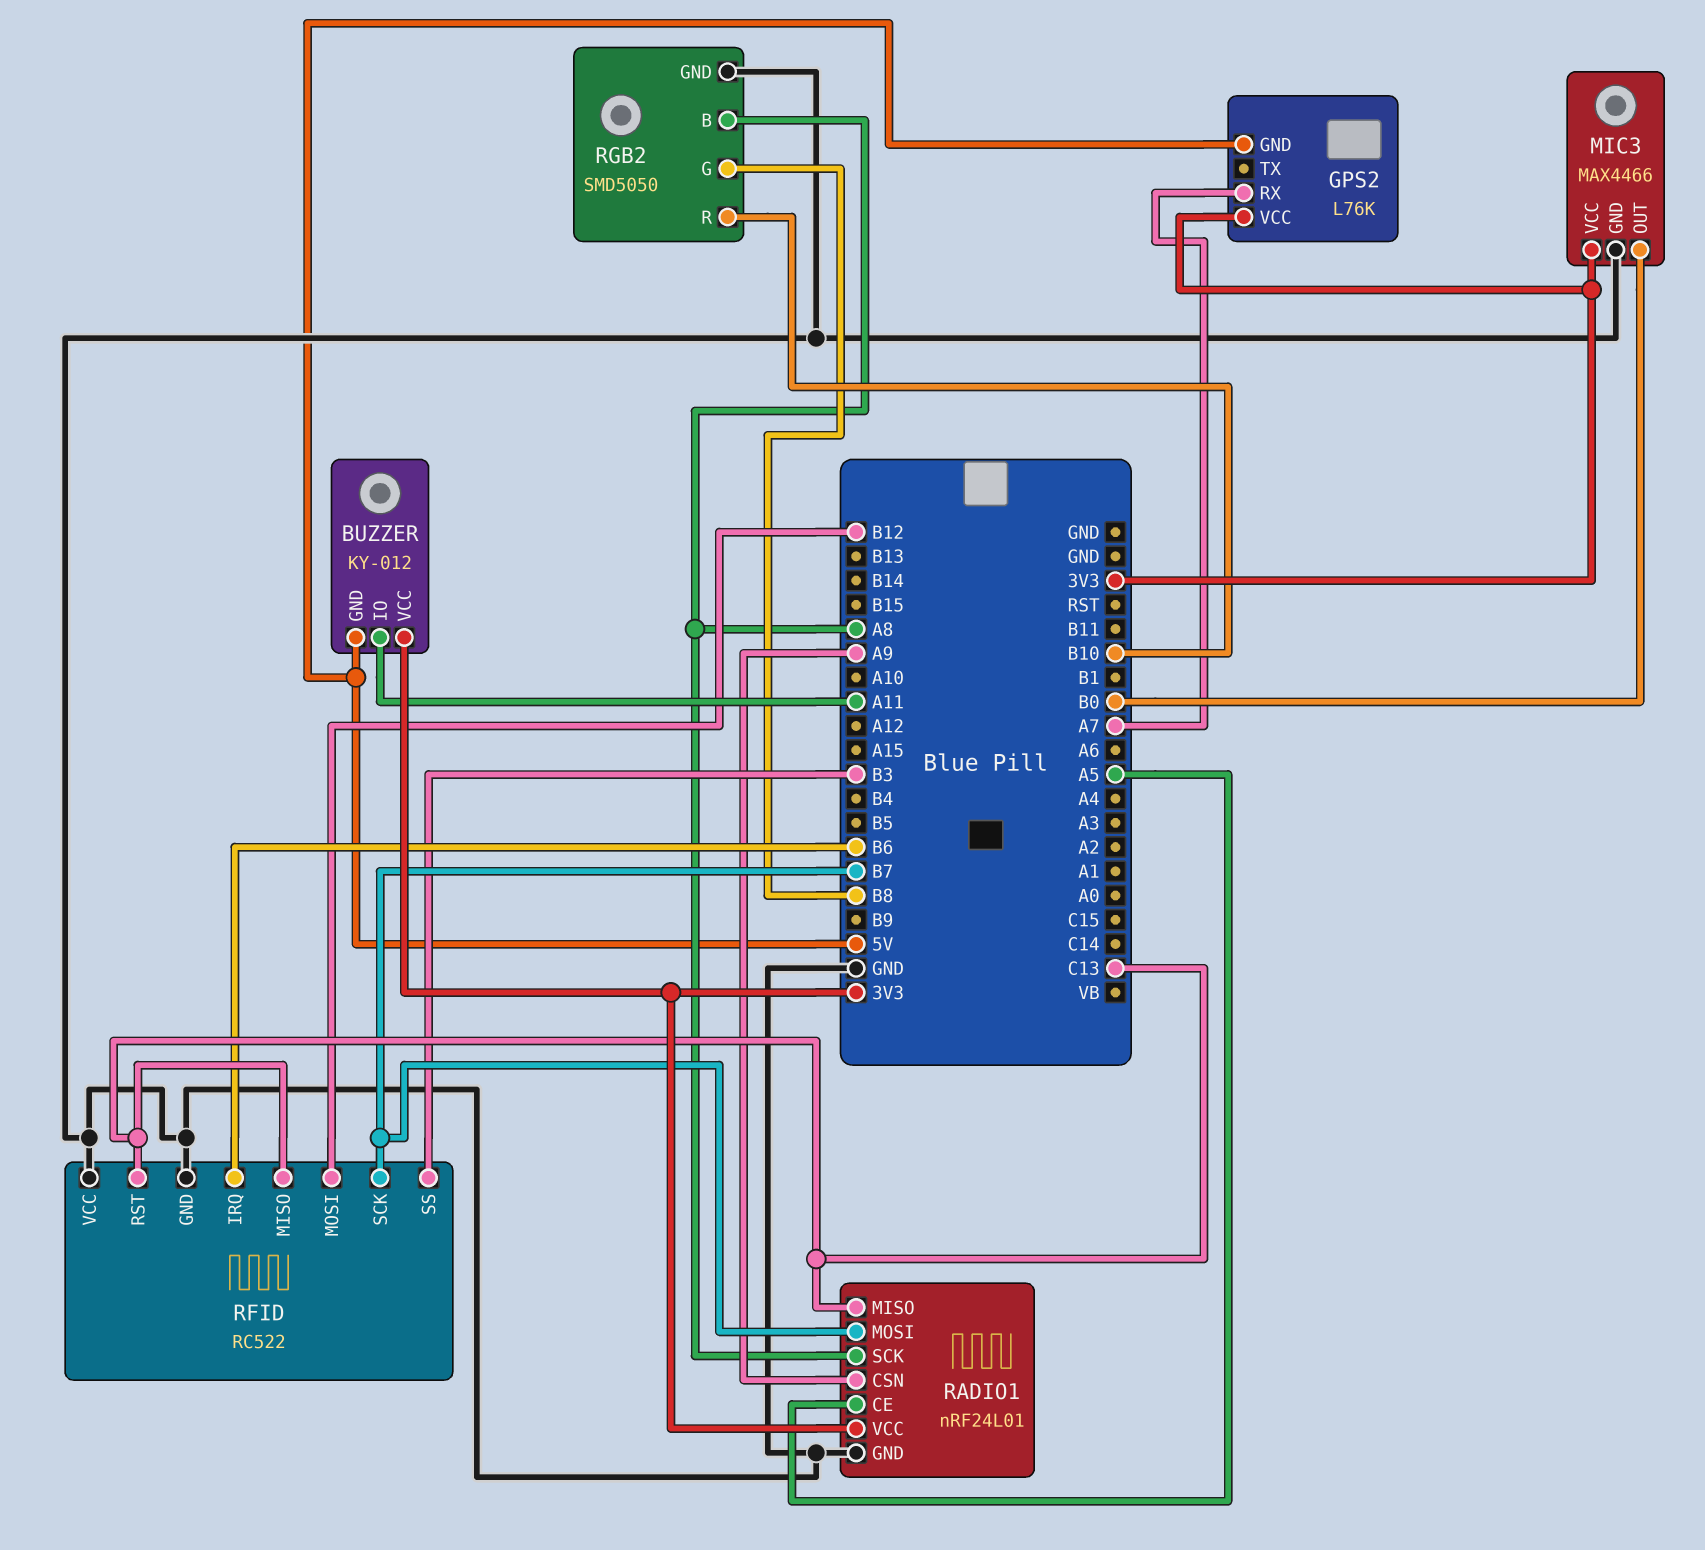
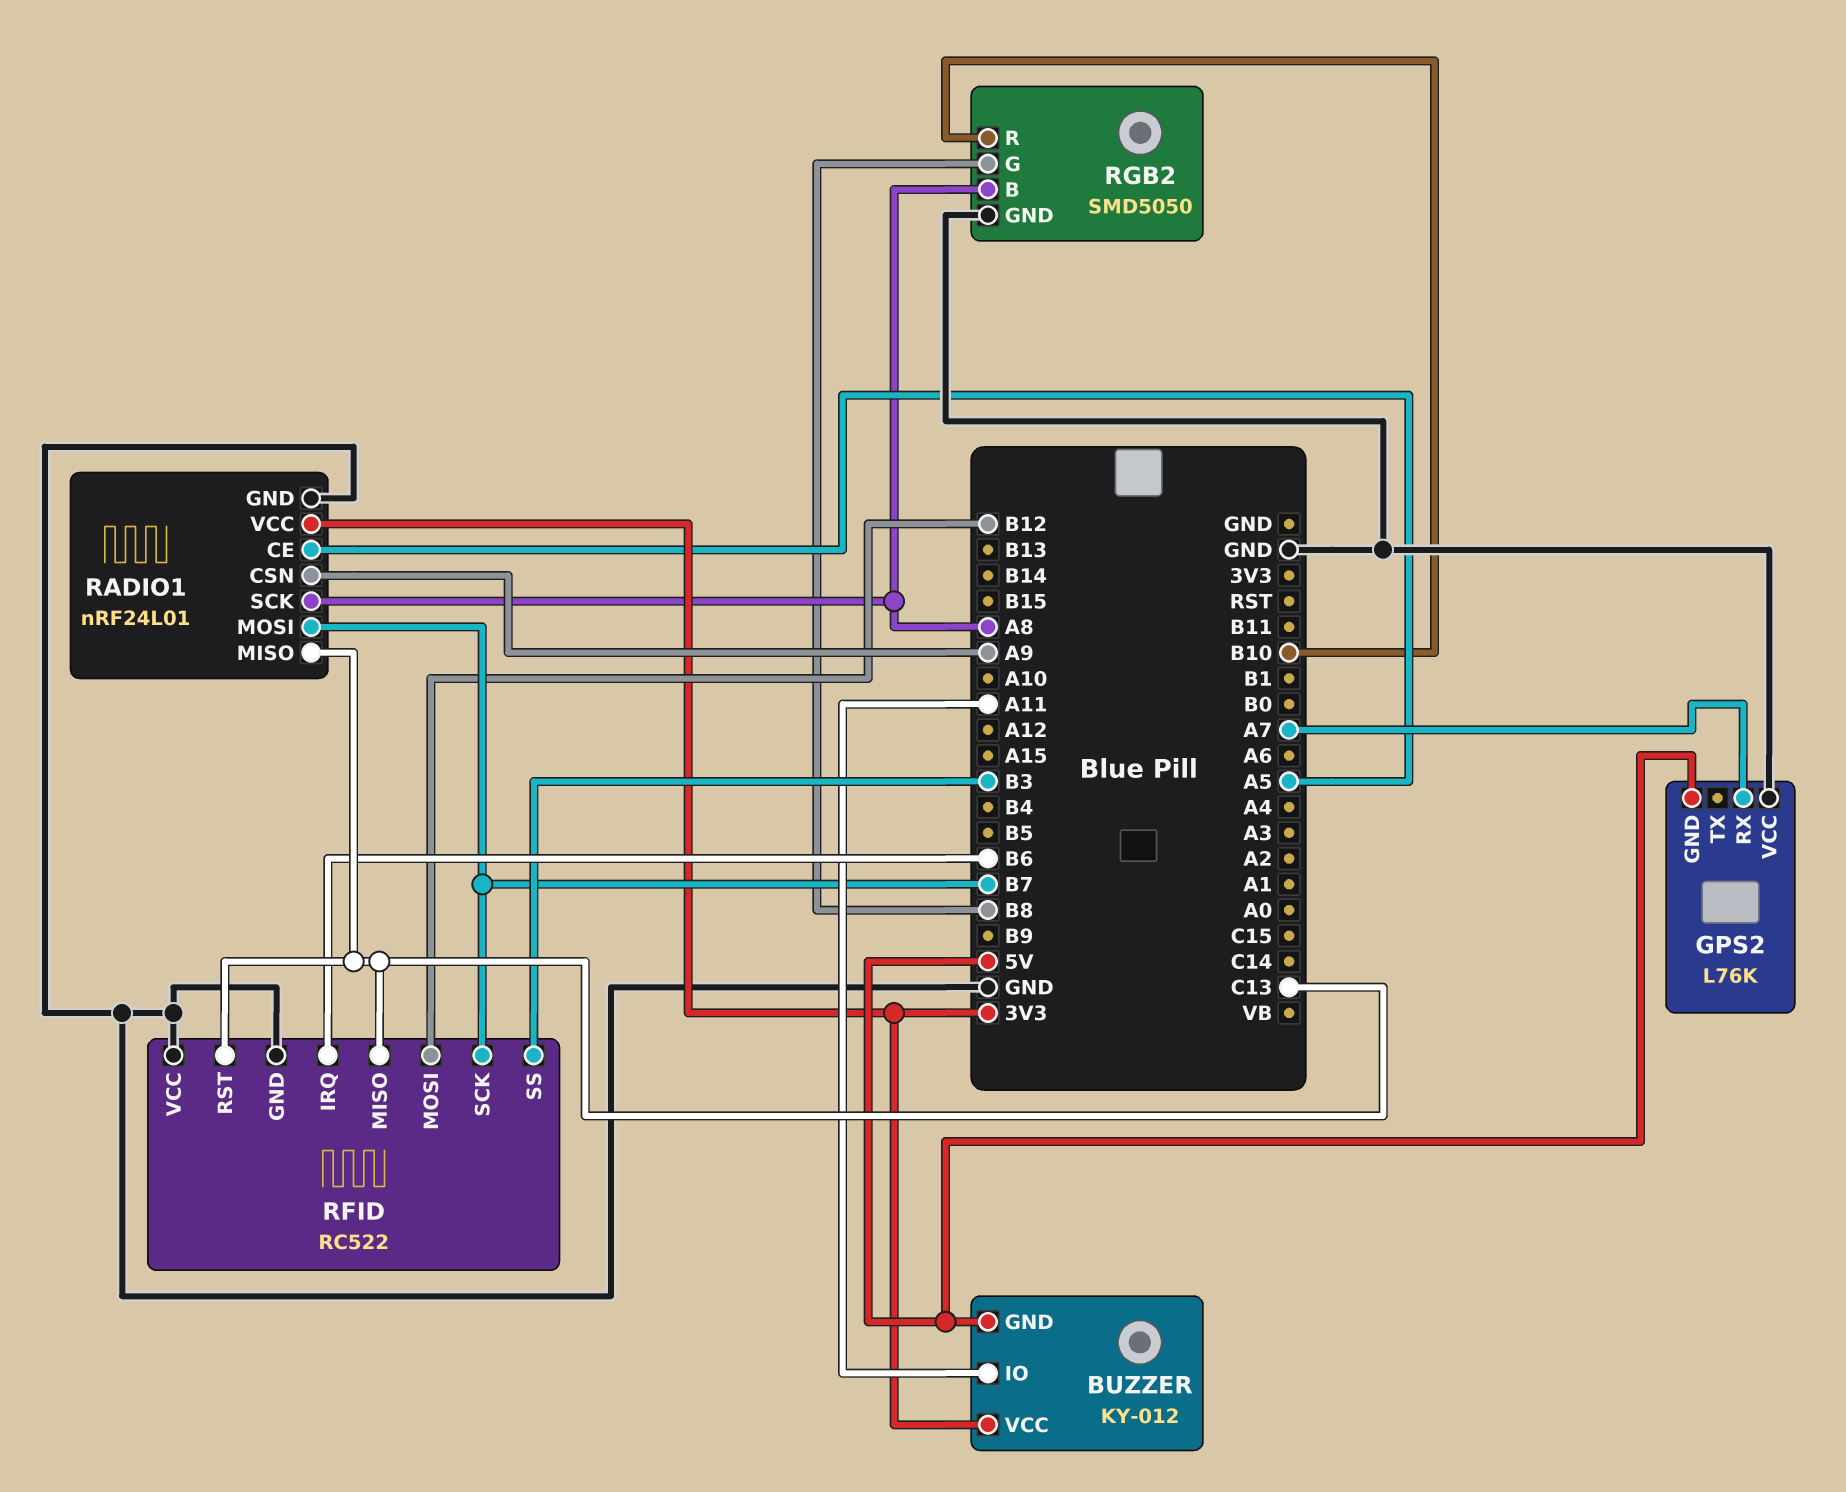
GPS2 pin VCC: 3V3 -> GND
MIC3: MAX4466 -> none
MIC3 pin GND: GND -> none
MIC3 pin OUT: B0 -> none
MIC3 pin VCC: 3V3 -> none

